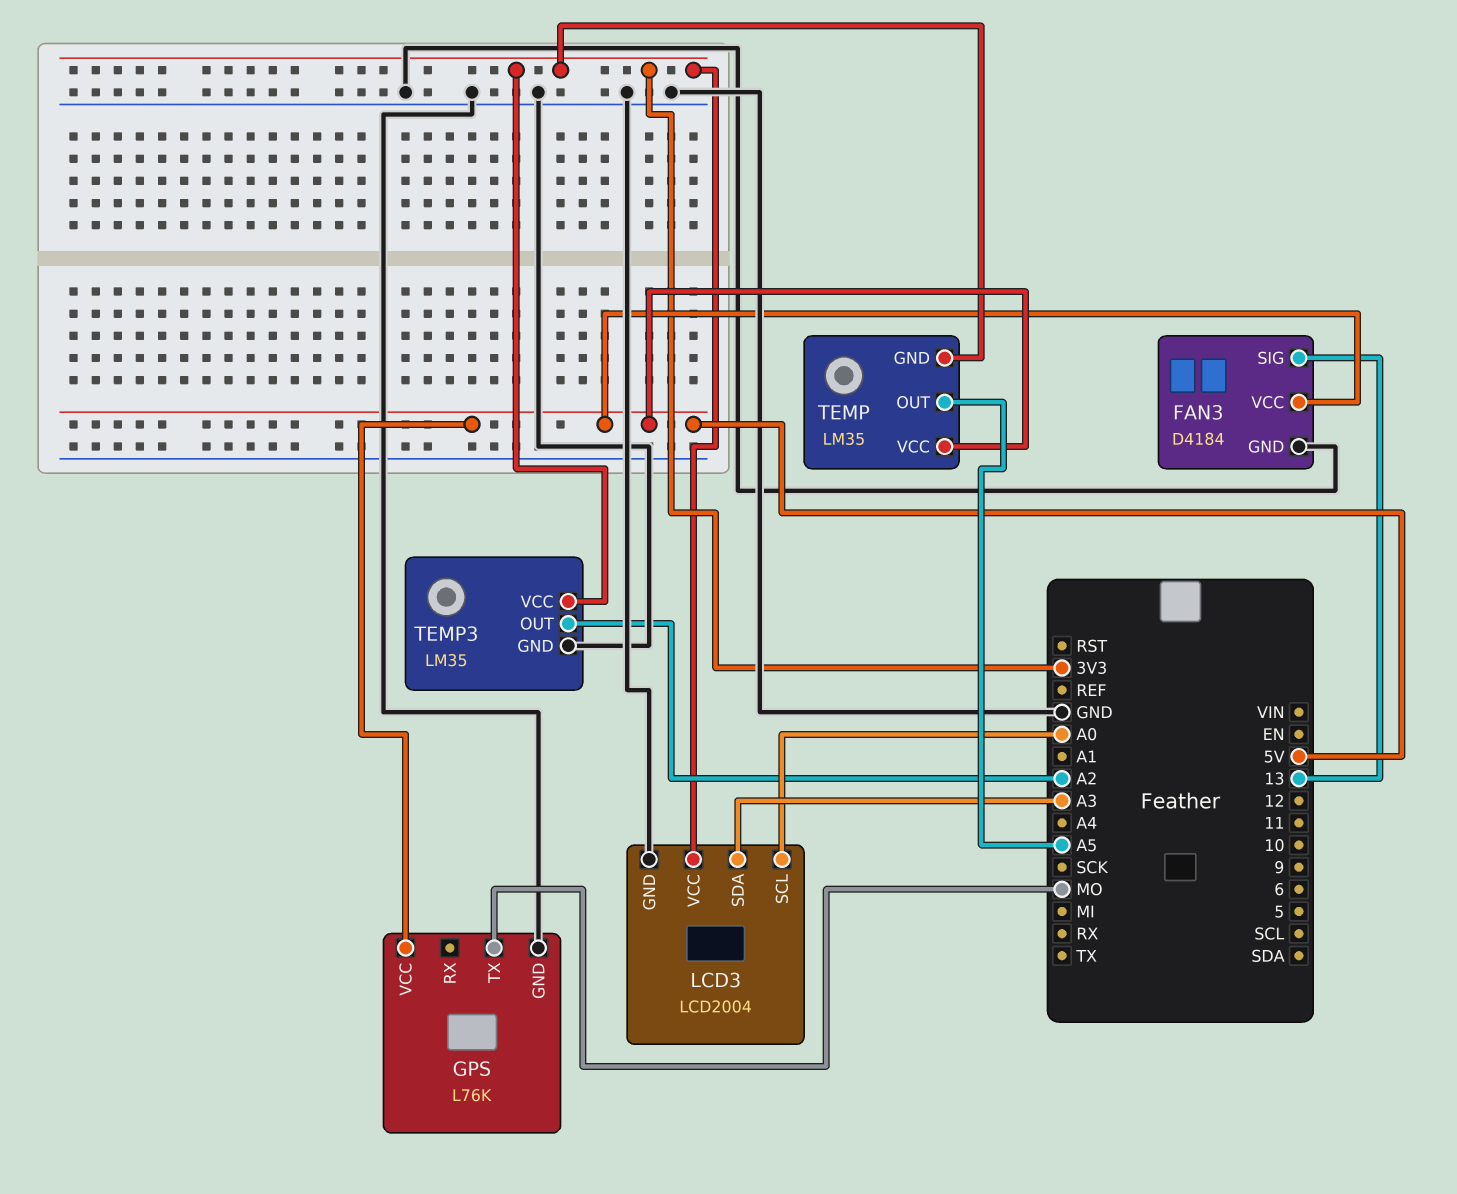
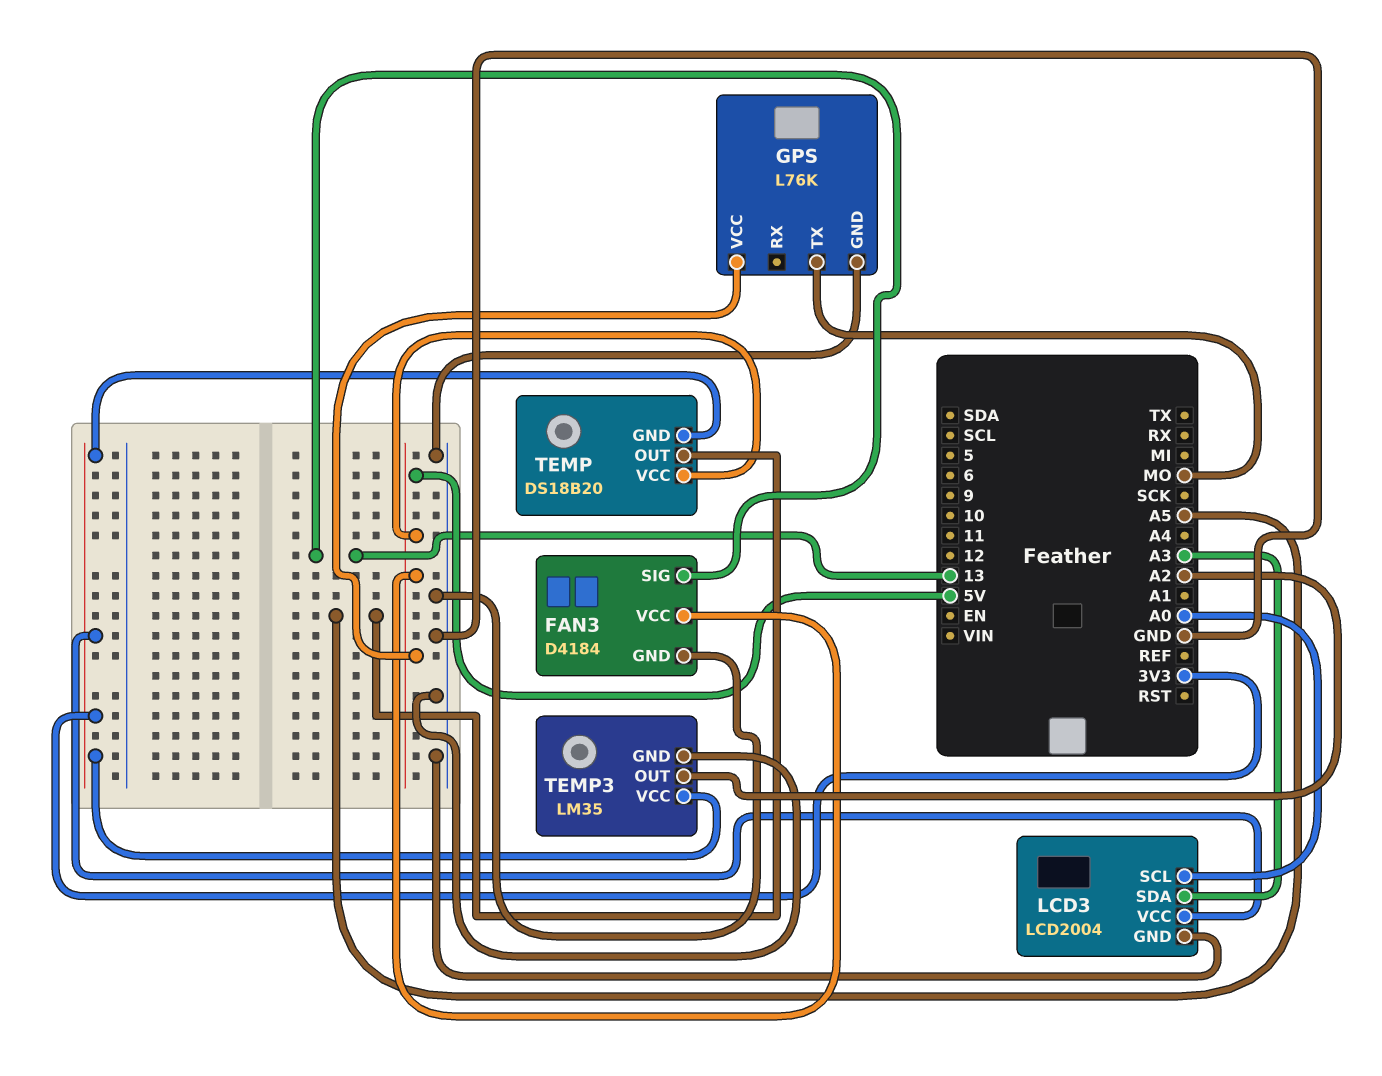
TEMP: LM35 -> DS18B20

